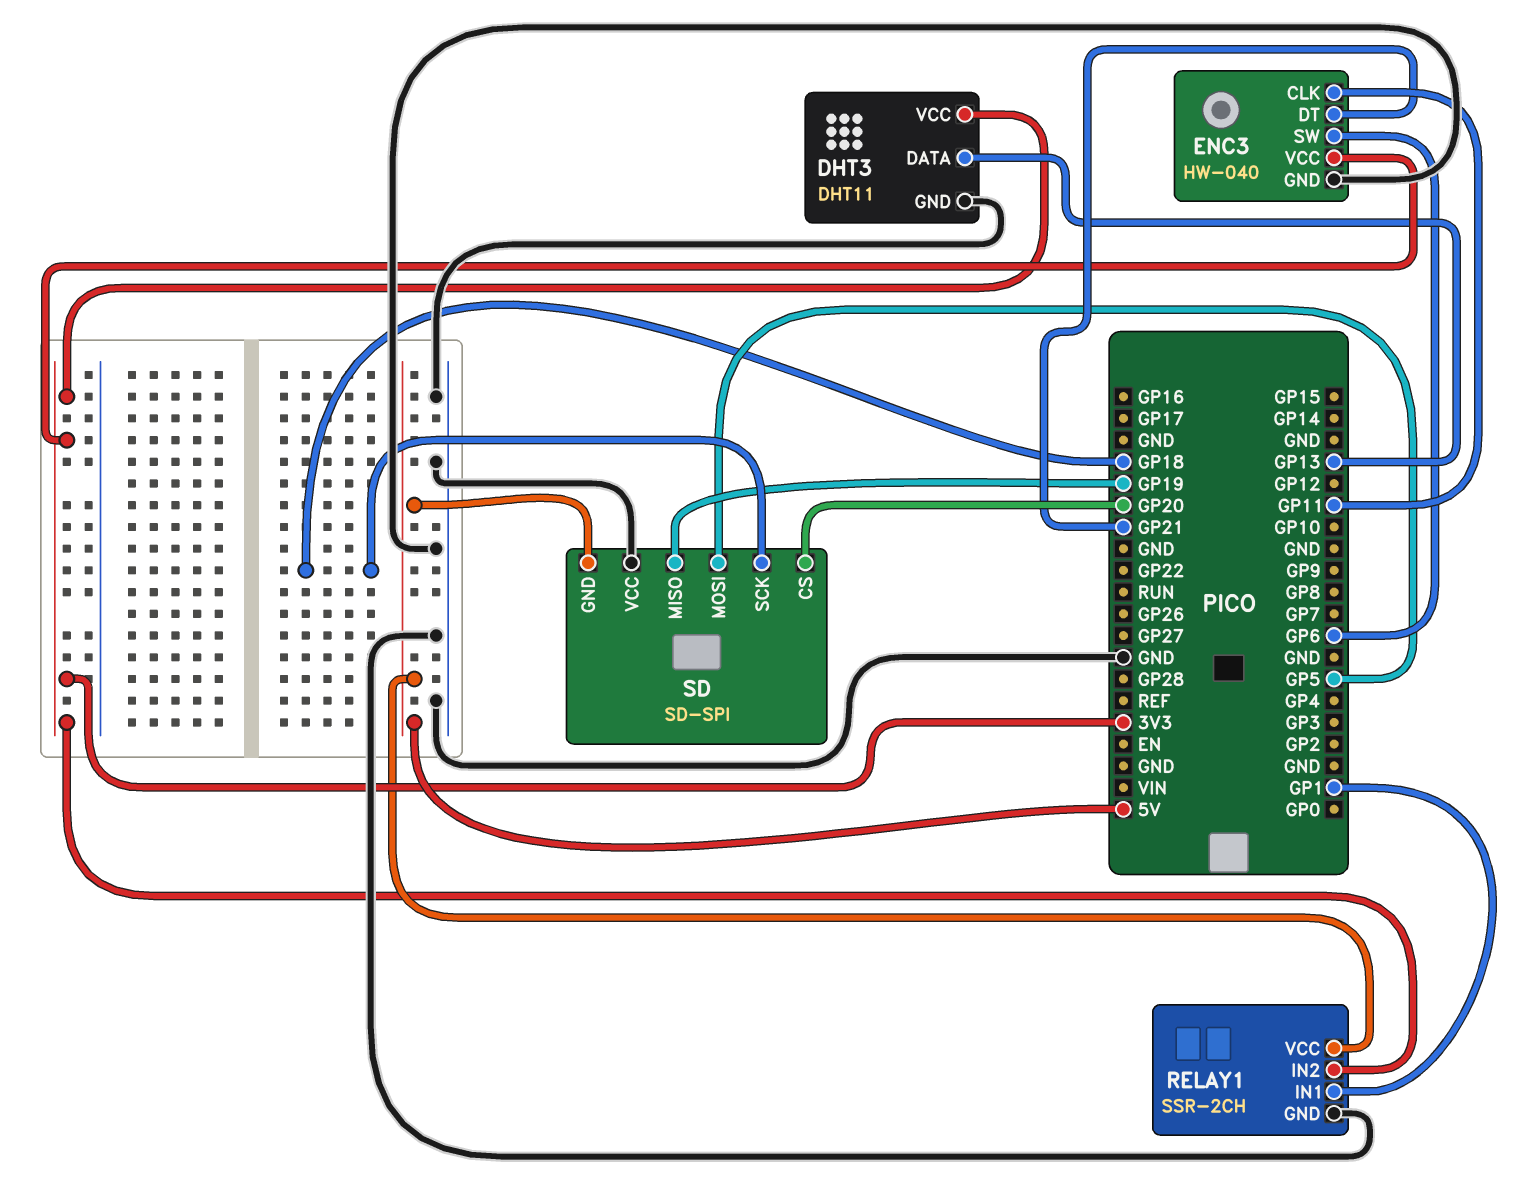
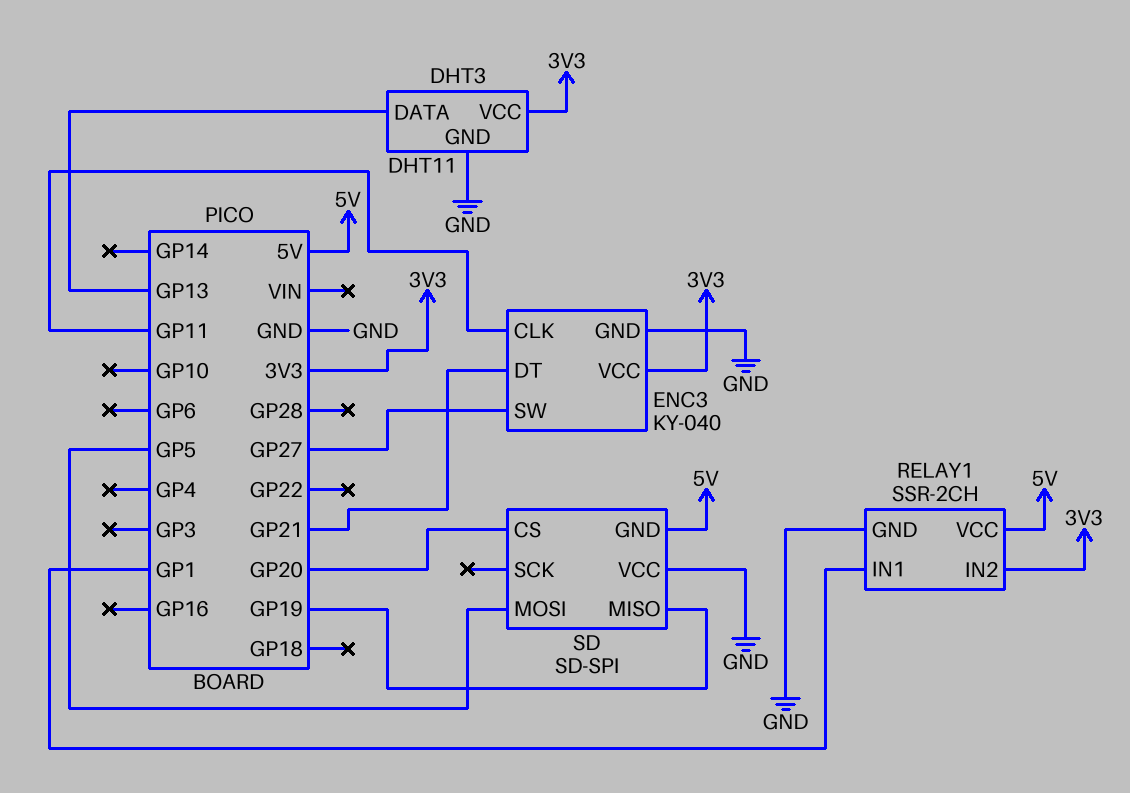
ENC3: HW-040 -> KY-040
ENC3 pin SW: GP6 -> GP27
SD pin SCK: GP18 -> none

